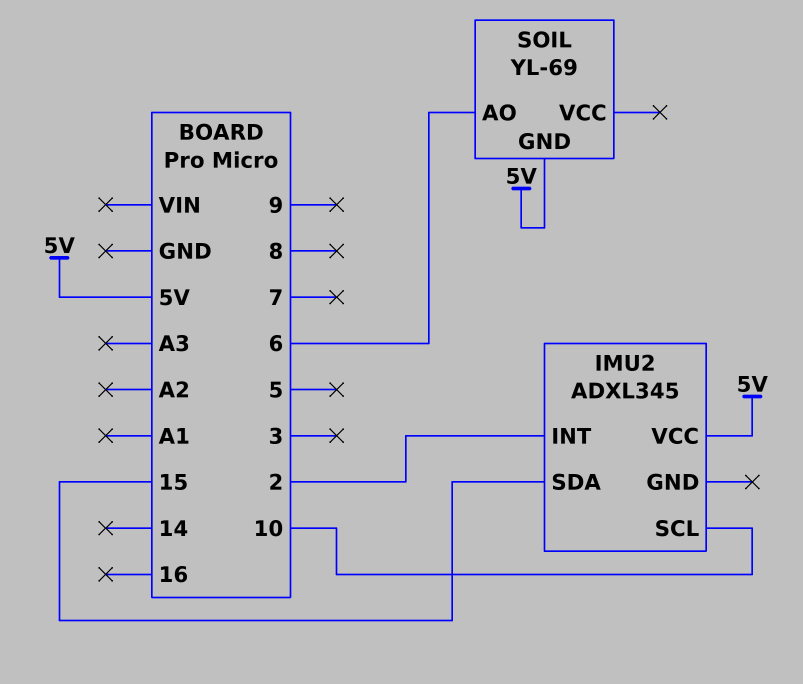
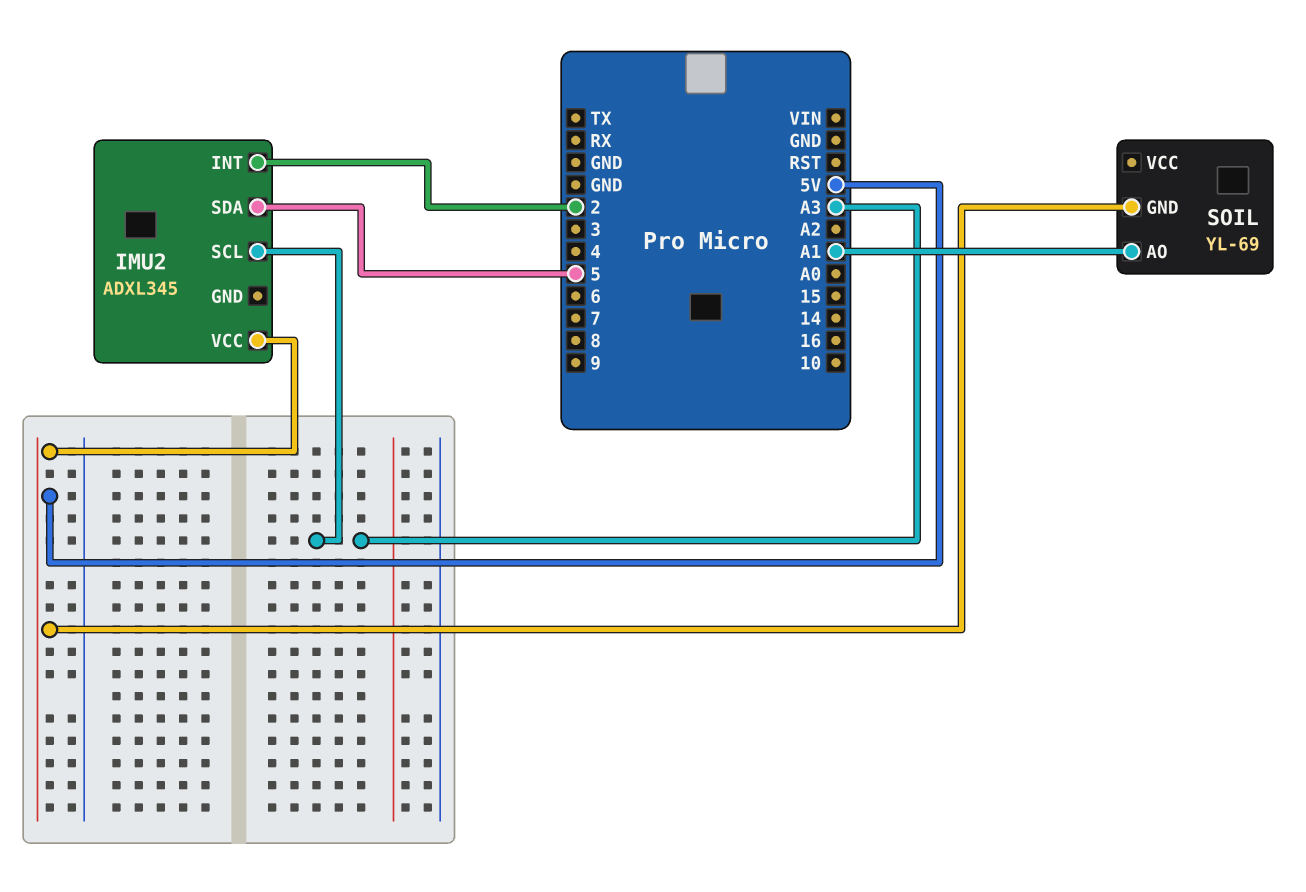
IMU2 pin SCL: 10 -> A3
IMU2 pin SDA: 15 -> 5
SOIL pin AO: 6 -> A1

